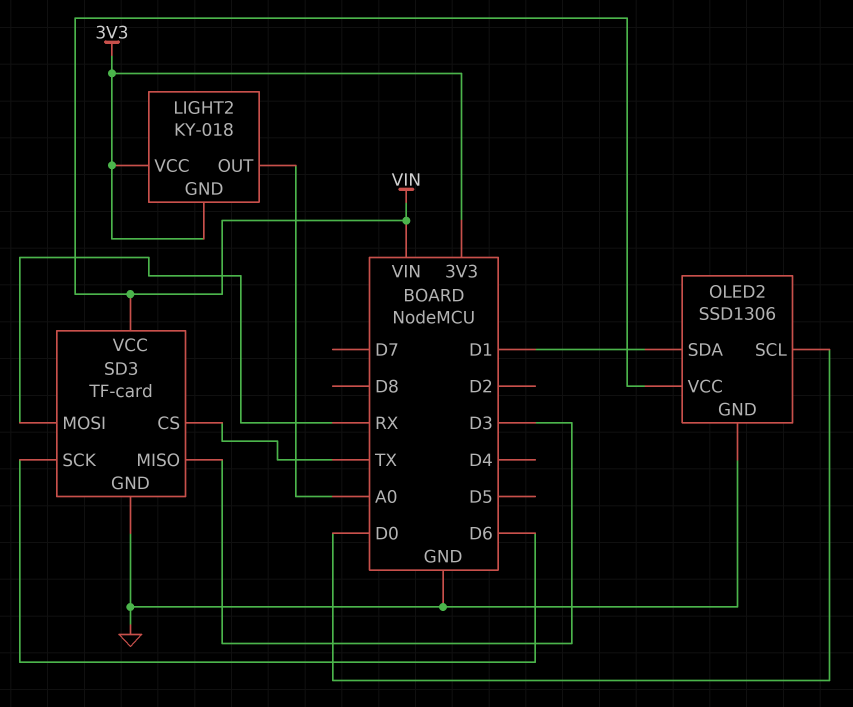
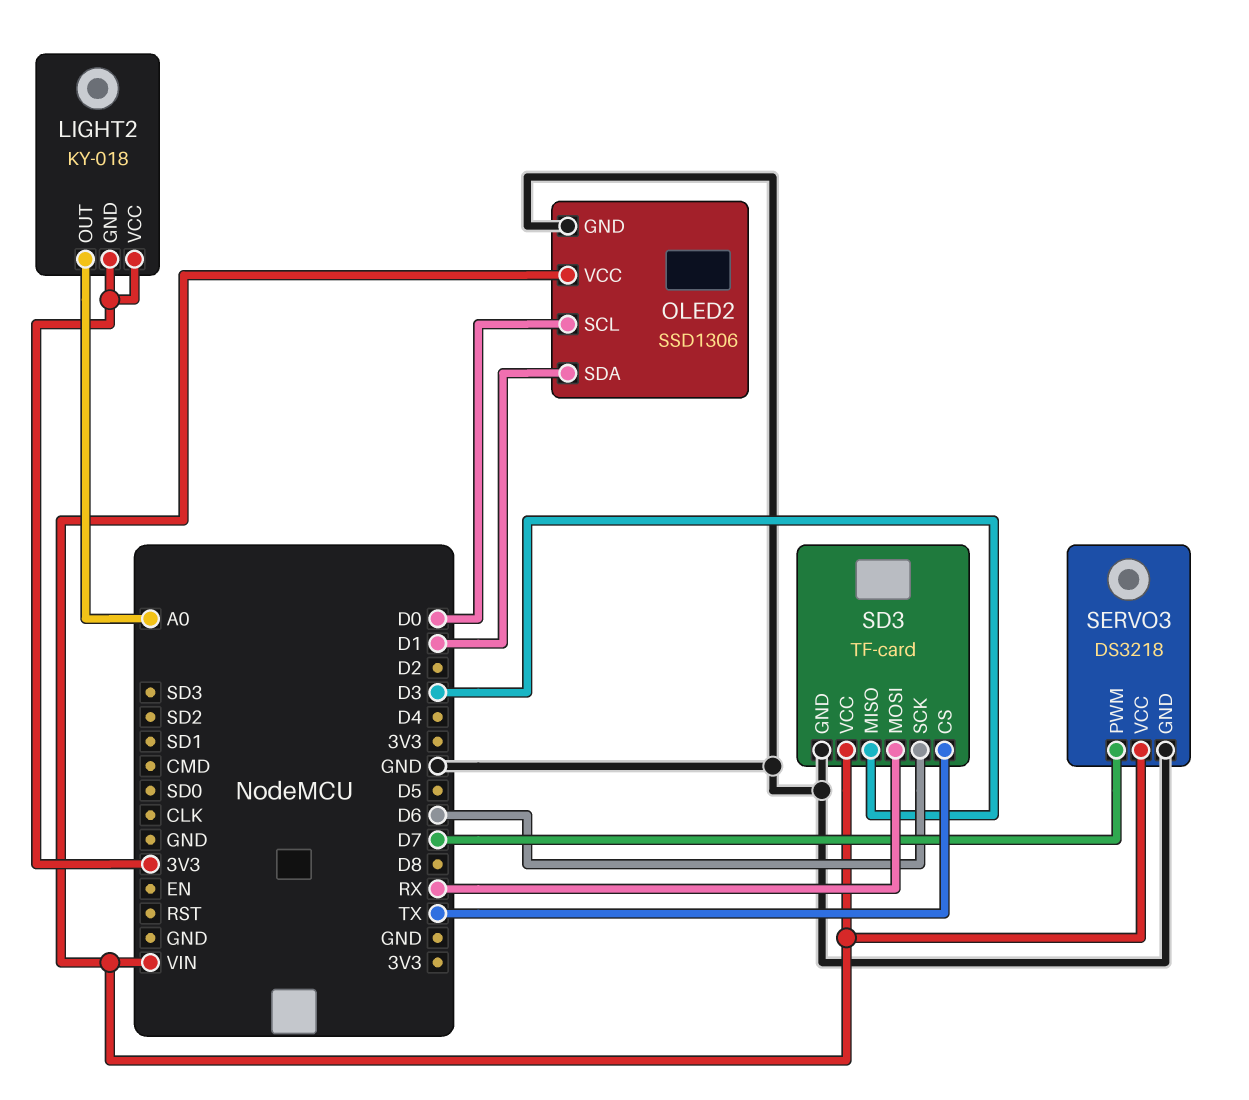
SERVO3: none -> DS3218
SERVO3 pin GND: none -> GND
SERVO3 pin PWM: none -> D7
SERVO3 pin VCC: none -> VIN

